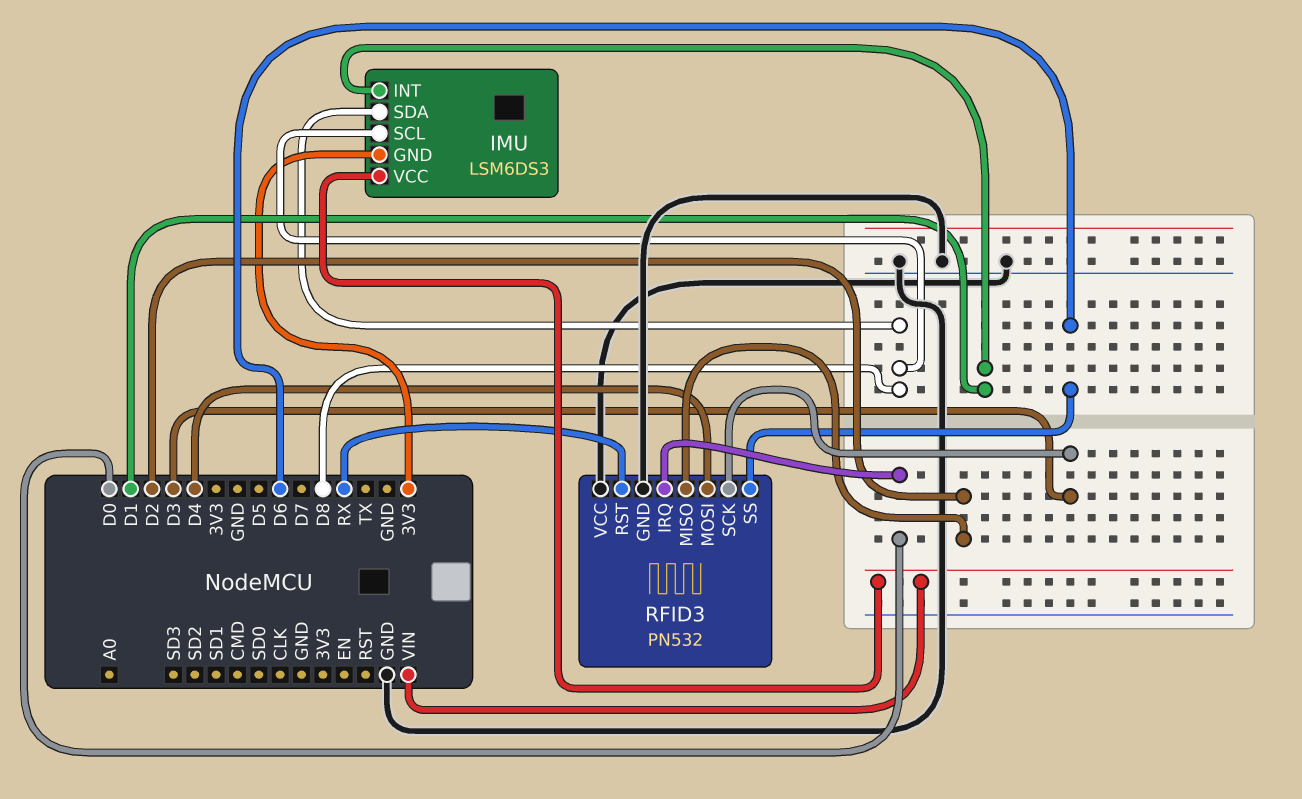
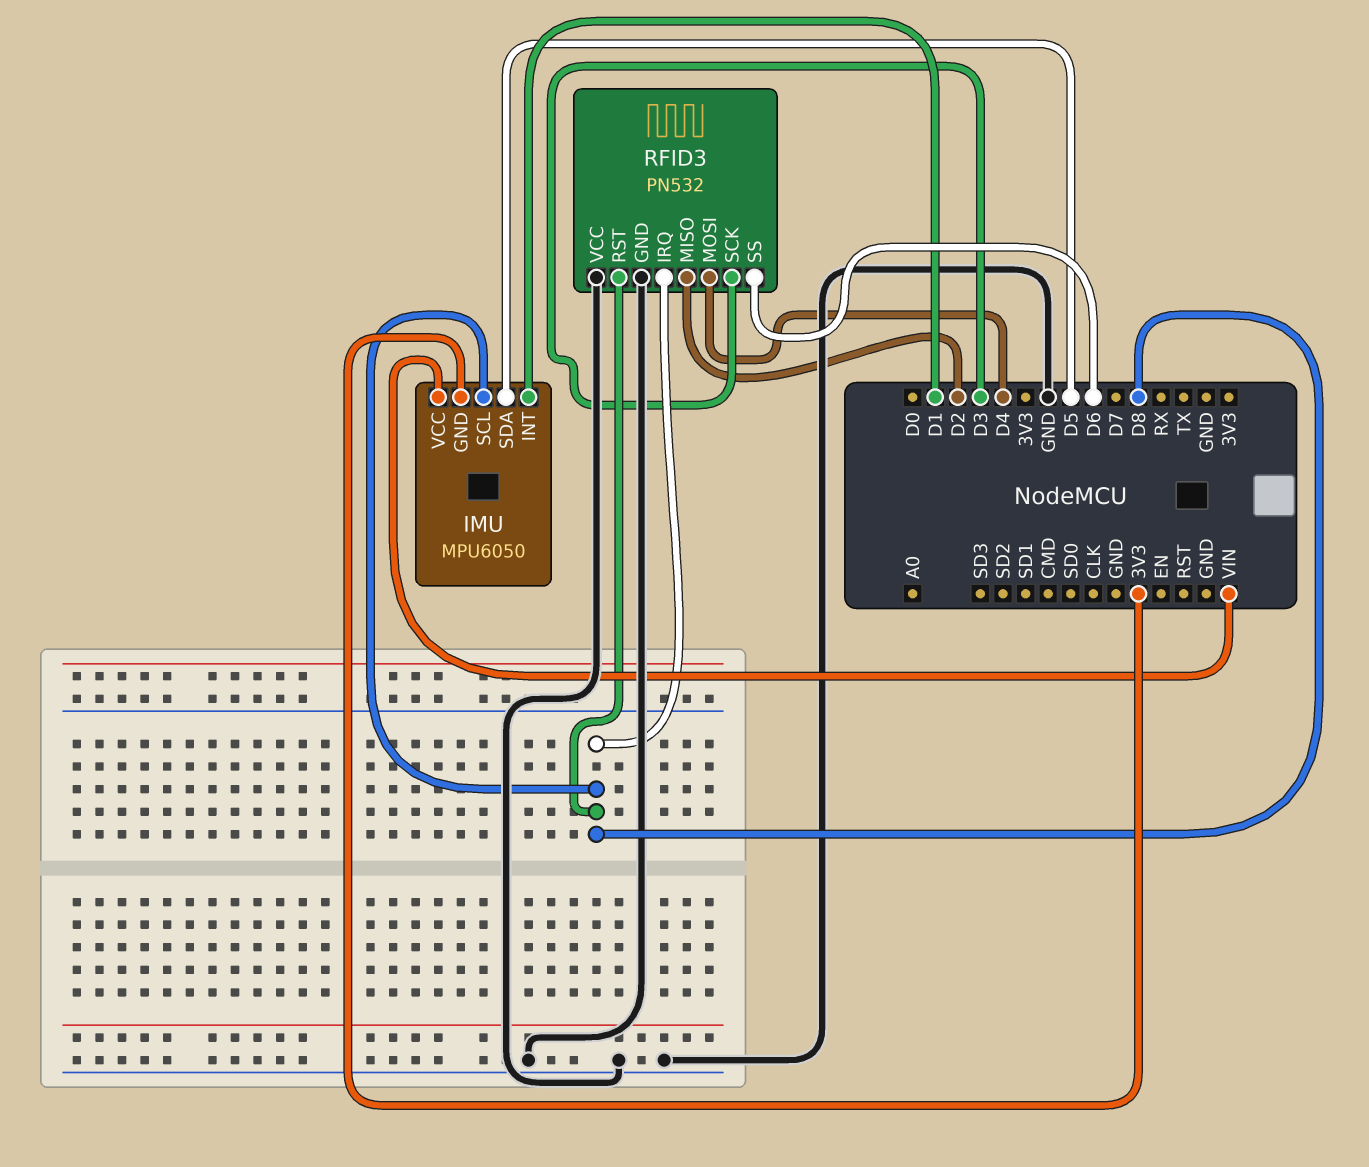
IMU: LSM6DS3 -> MPU6050
IMU pin SDA: D8 -> D5
RFID3 pin IRQ: D0 -> D8
RFID3 pin RST: RX -> D8

